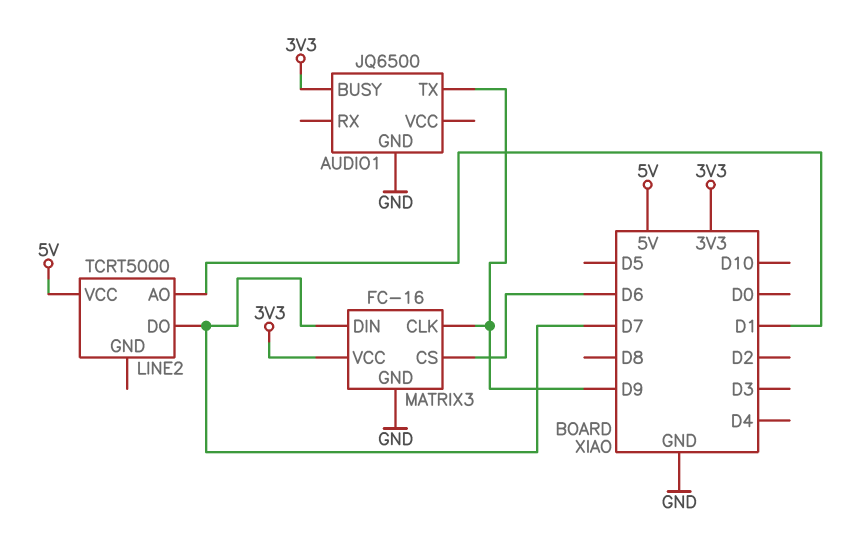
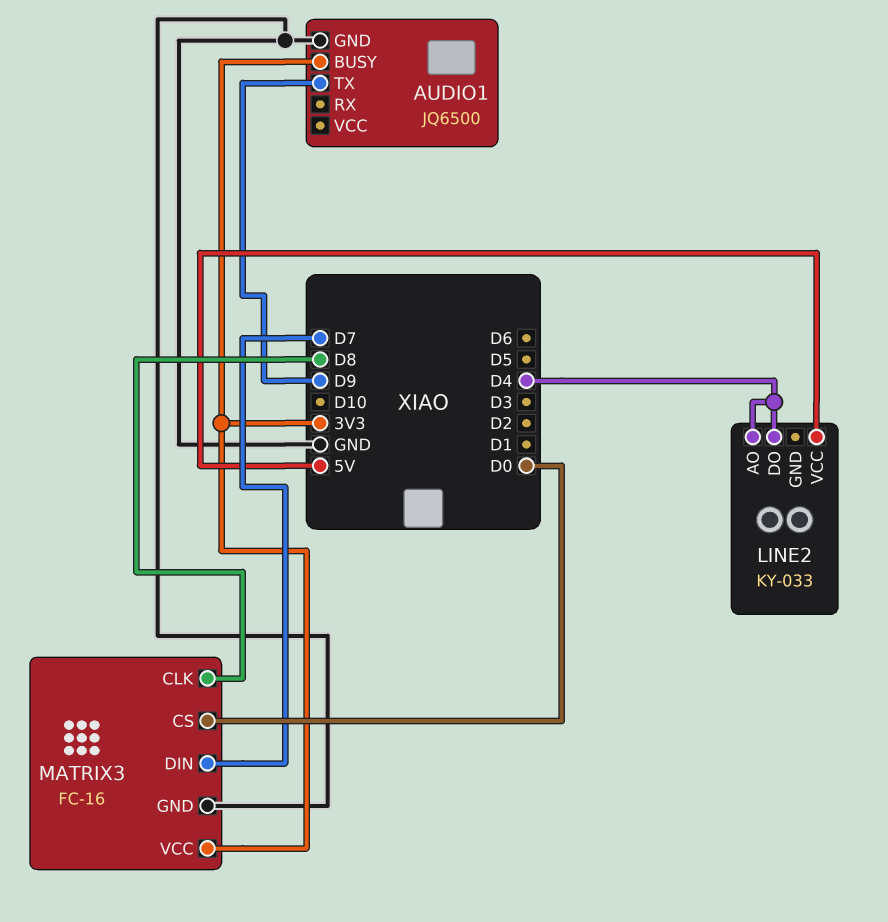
LINE2: TCRT5000 -> KY-033
LINE2 pin AO: D1 -> D4
LINE2 pin DO: D7 -> D4
MATRIX3 pin CLK: D9 -> D8
MATRIX3 pin CS: D6 -> D0

